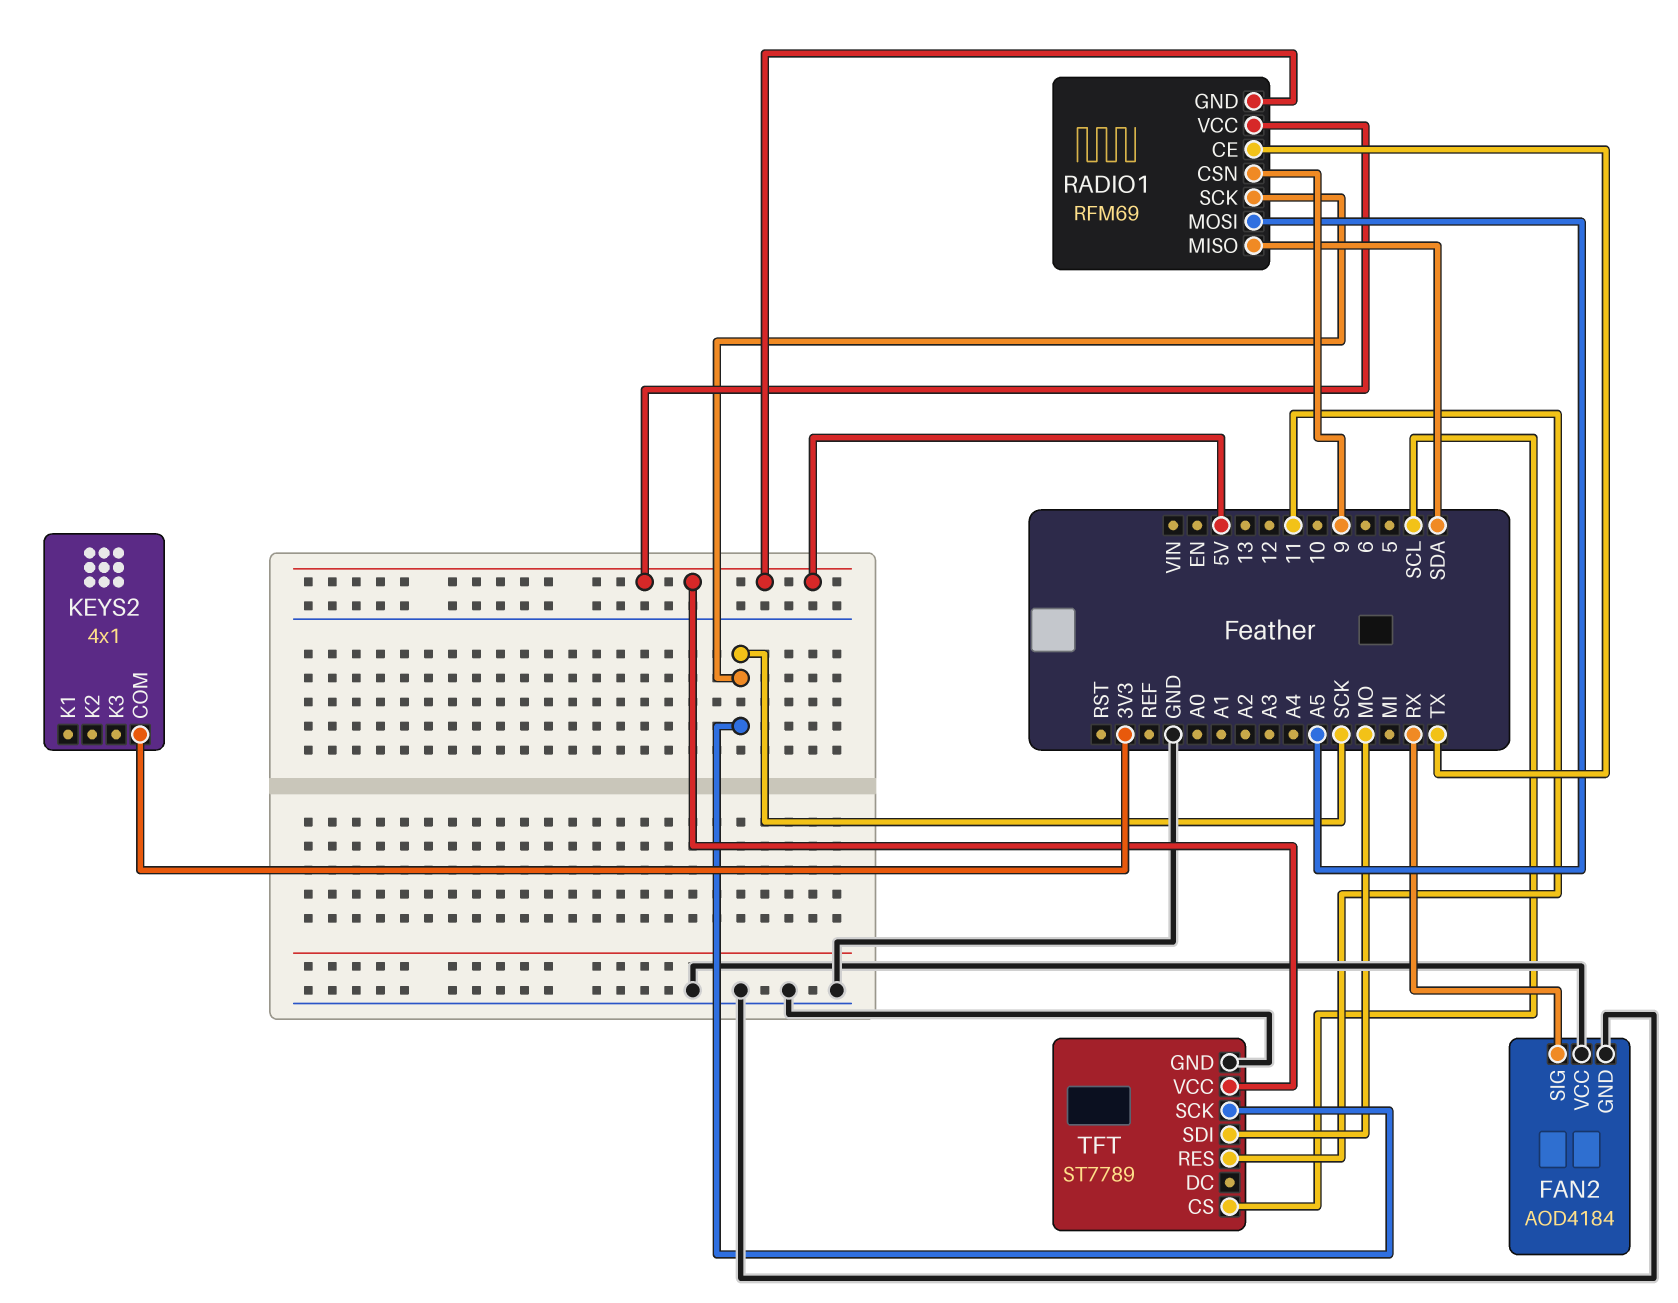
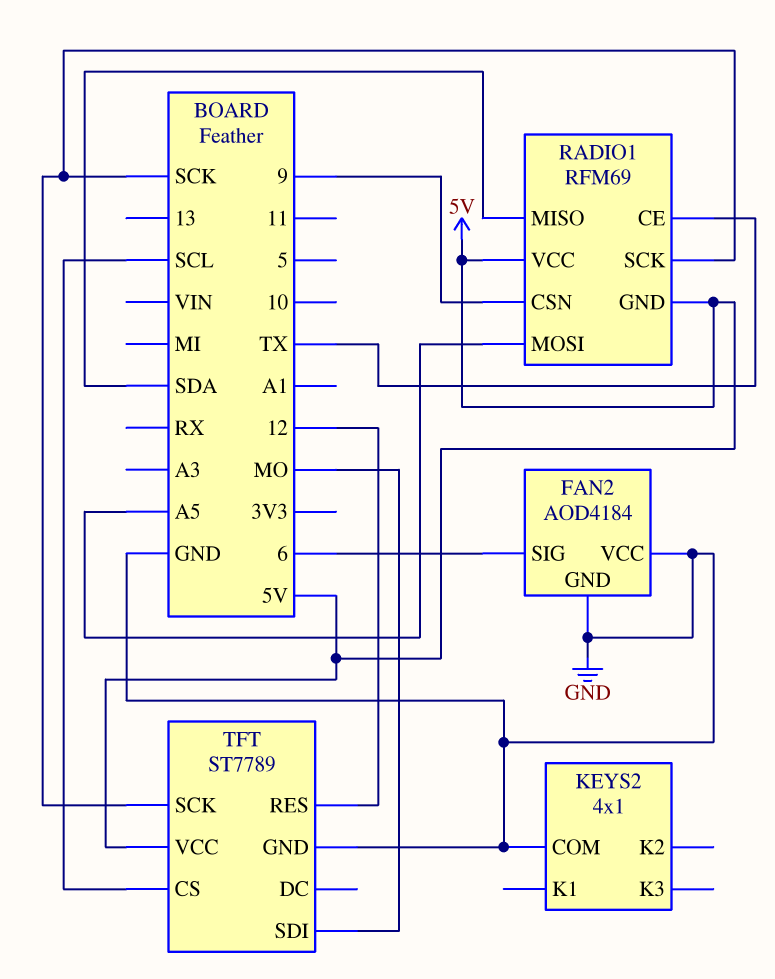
FAN2 pin SIG: RX -> 6
KEYS2 pin COM: 3V3 -> GND
TFT pin RES: 11 -> 12

